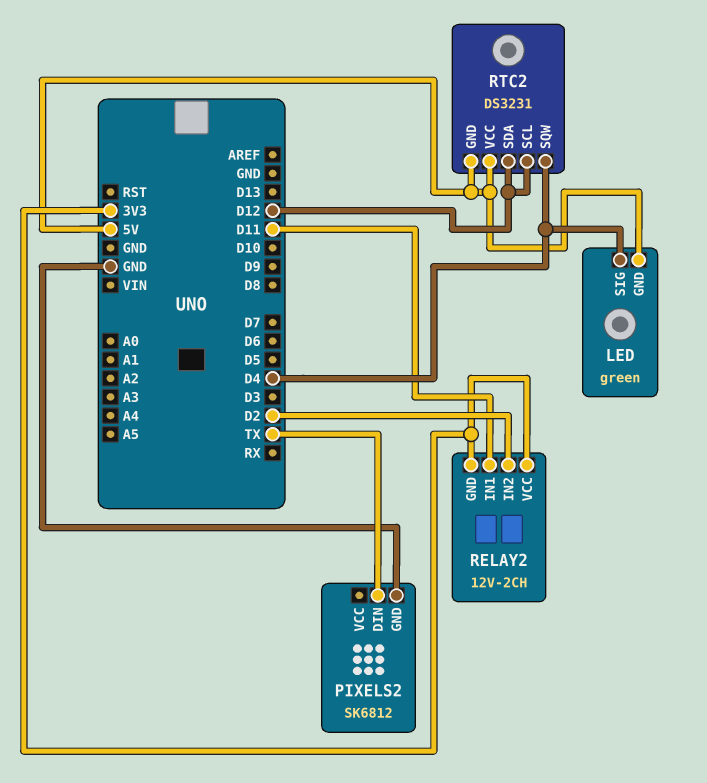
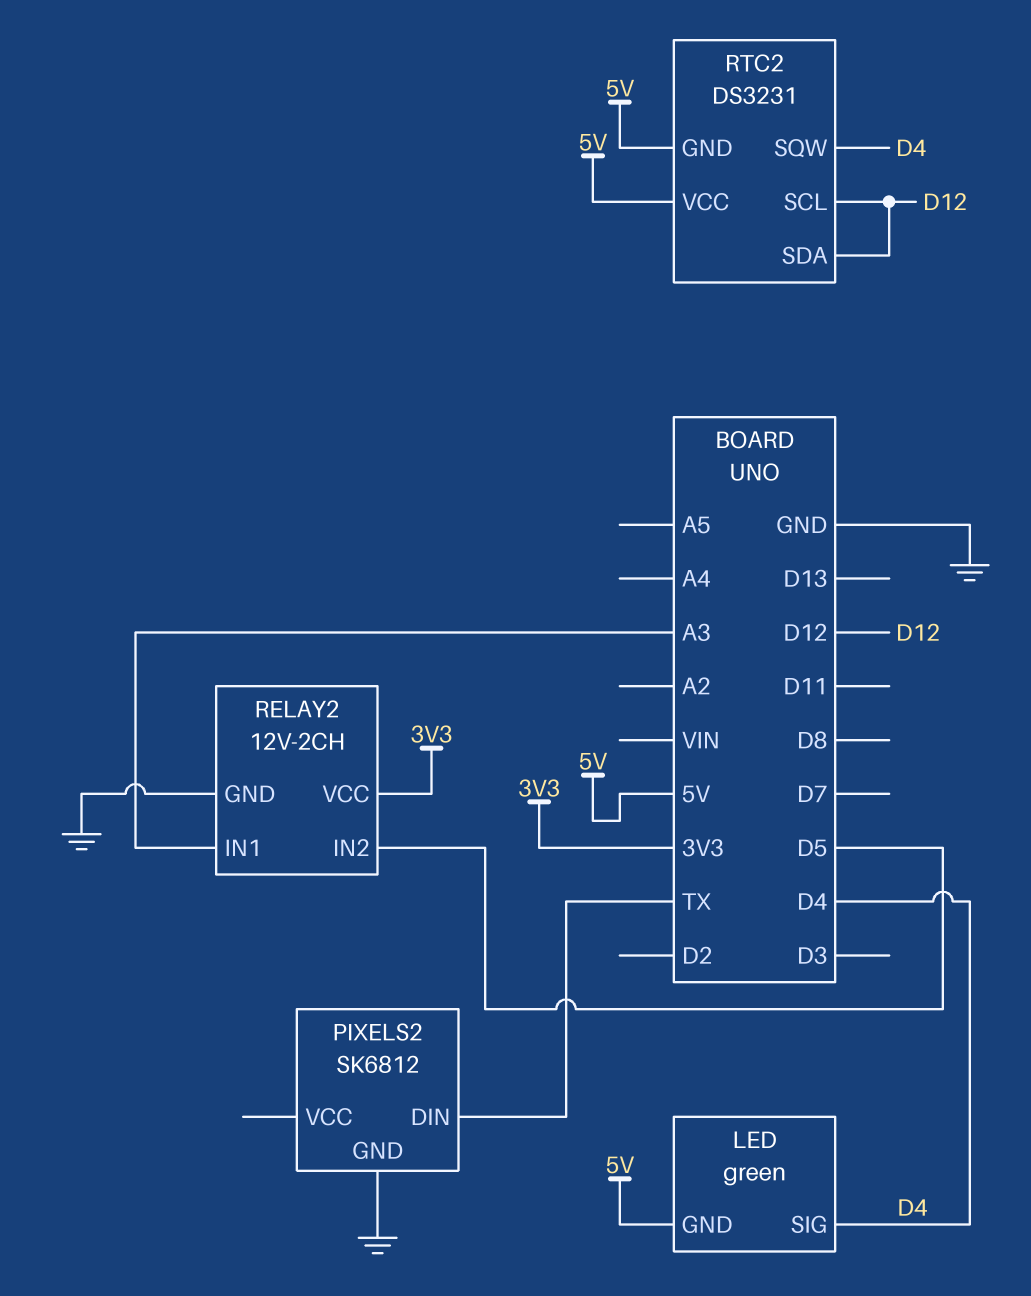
RELAY2 pin GND: 3V3 -> GND
RELAY2 pin IN1: D11 -> A3
RELAY2 pin IN2: D2 -> D5

